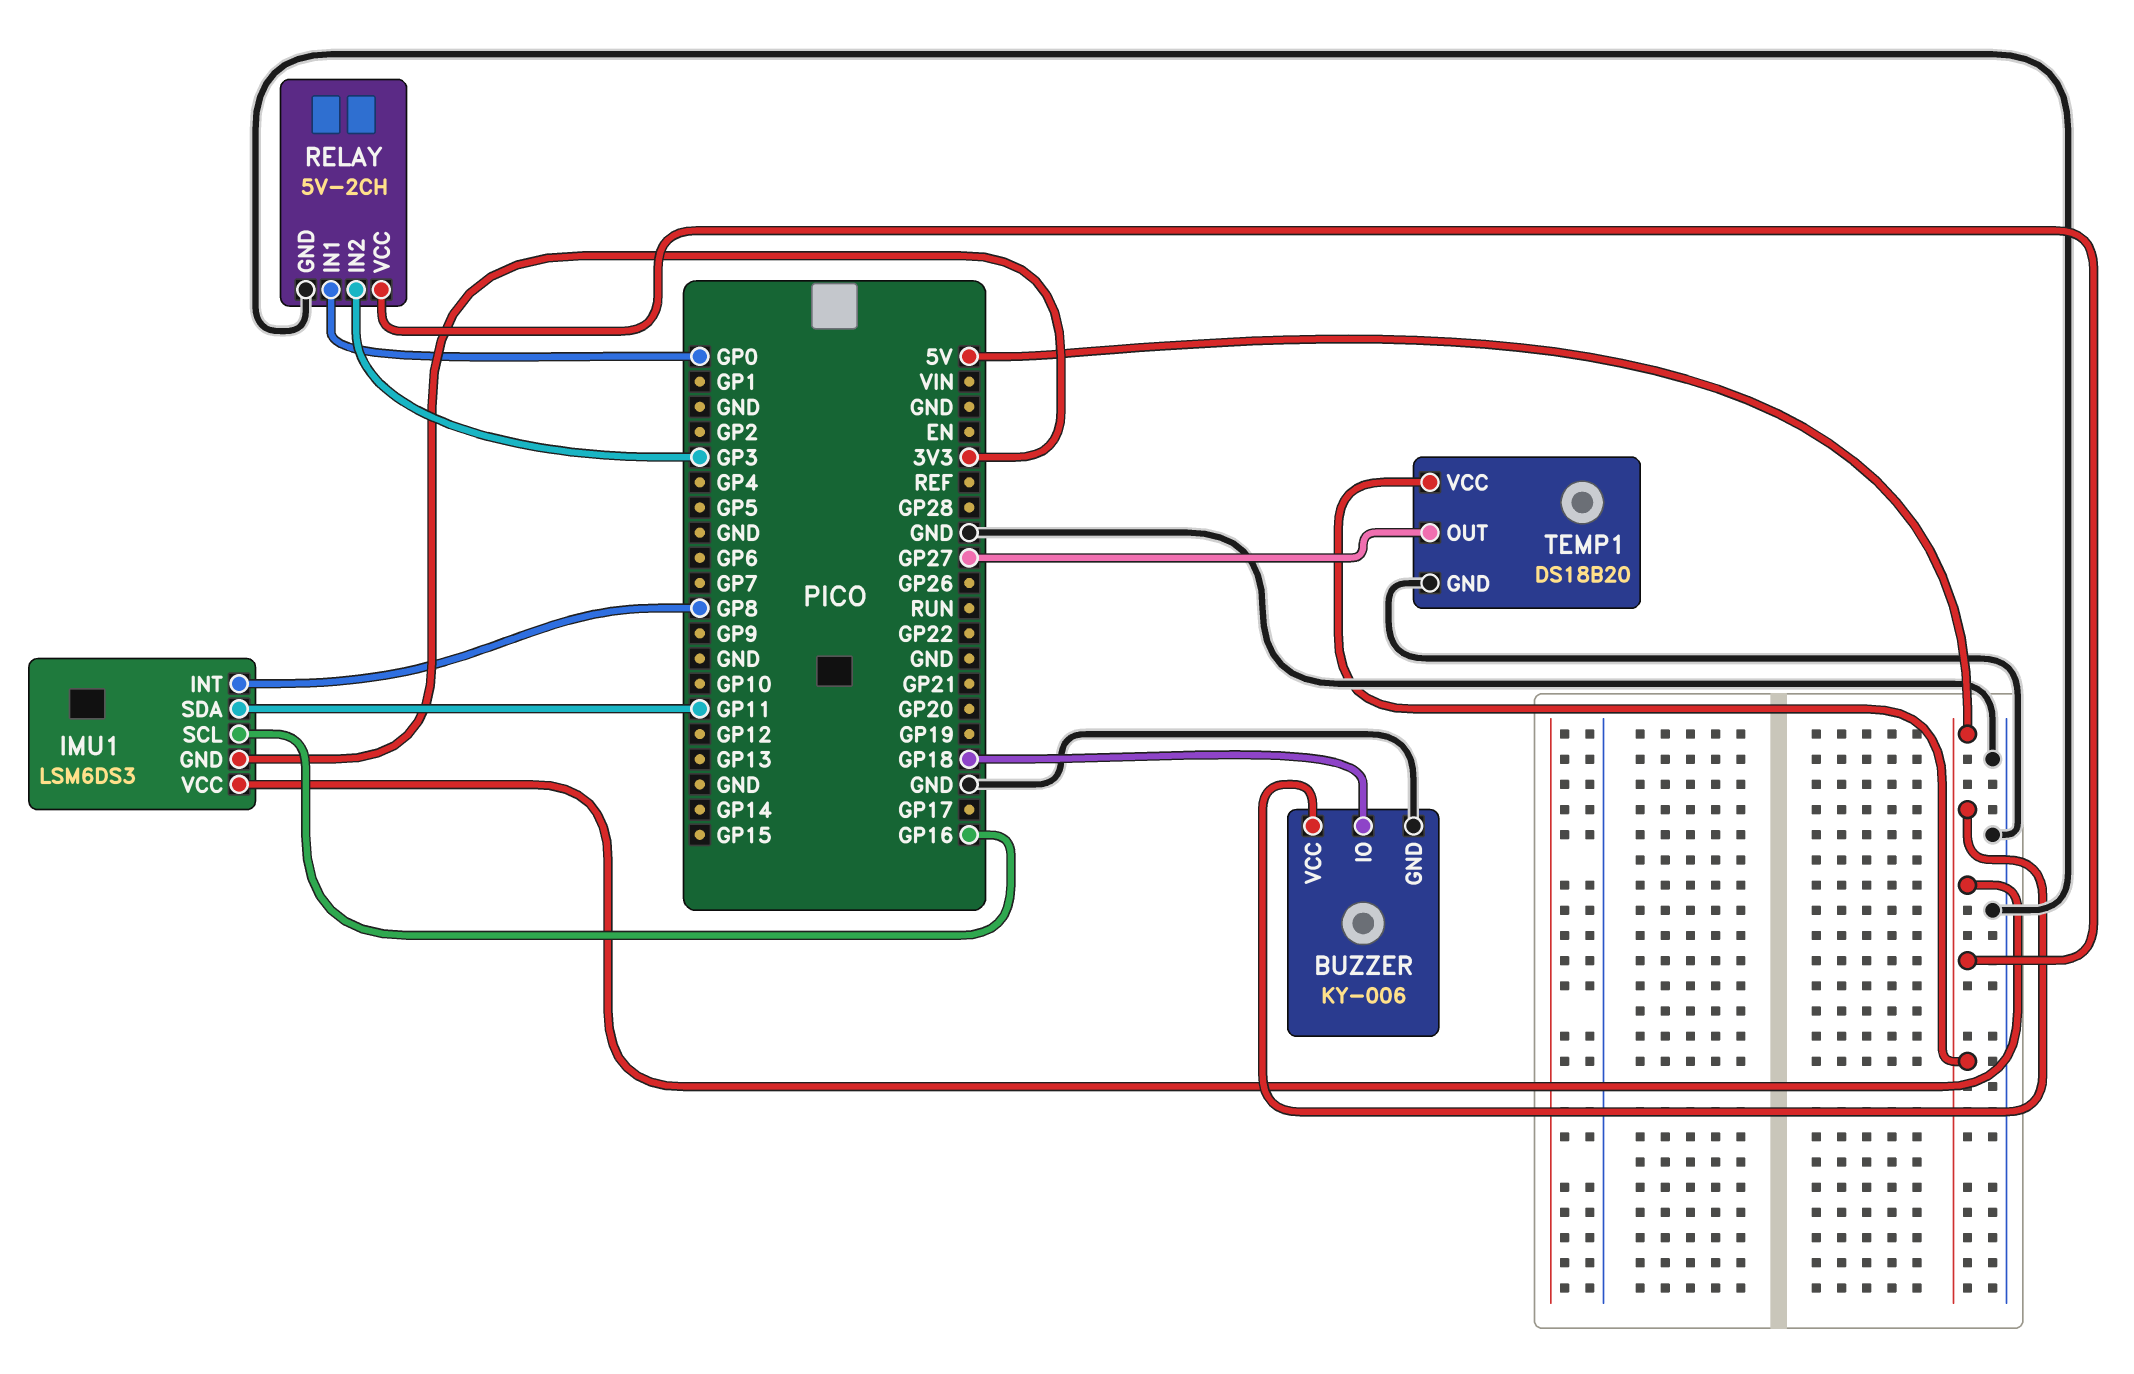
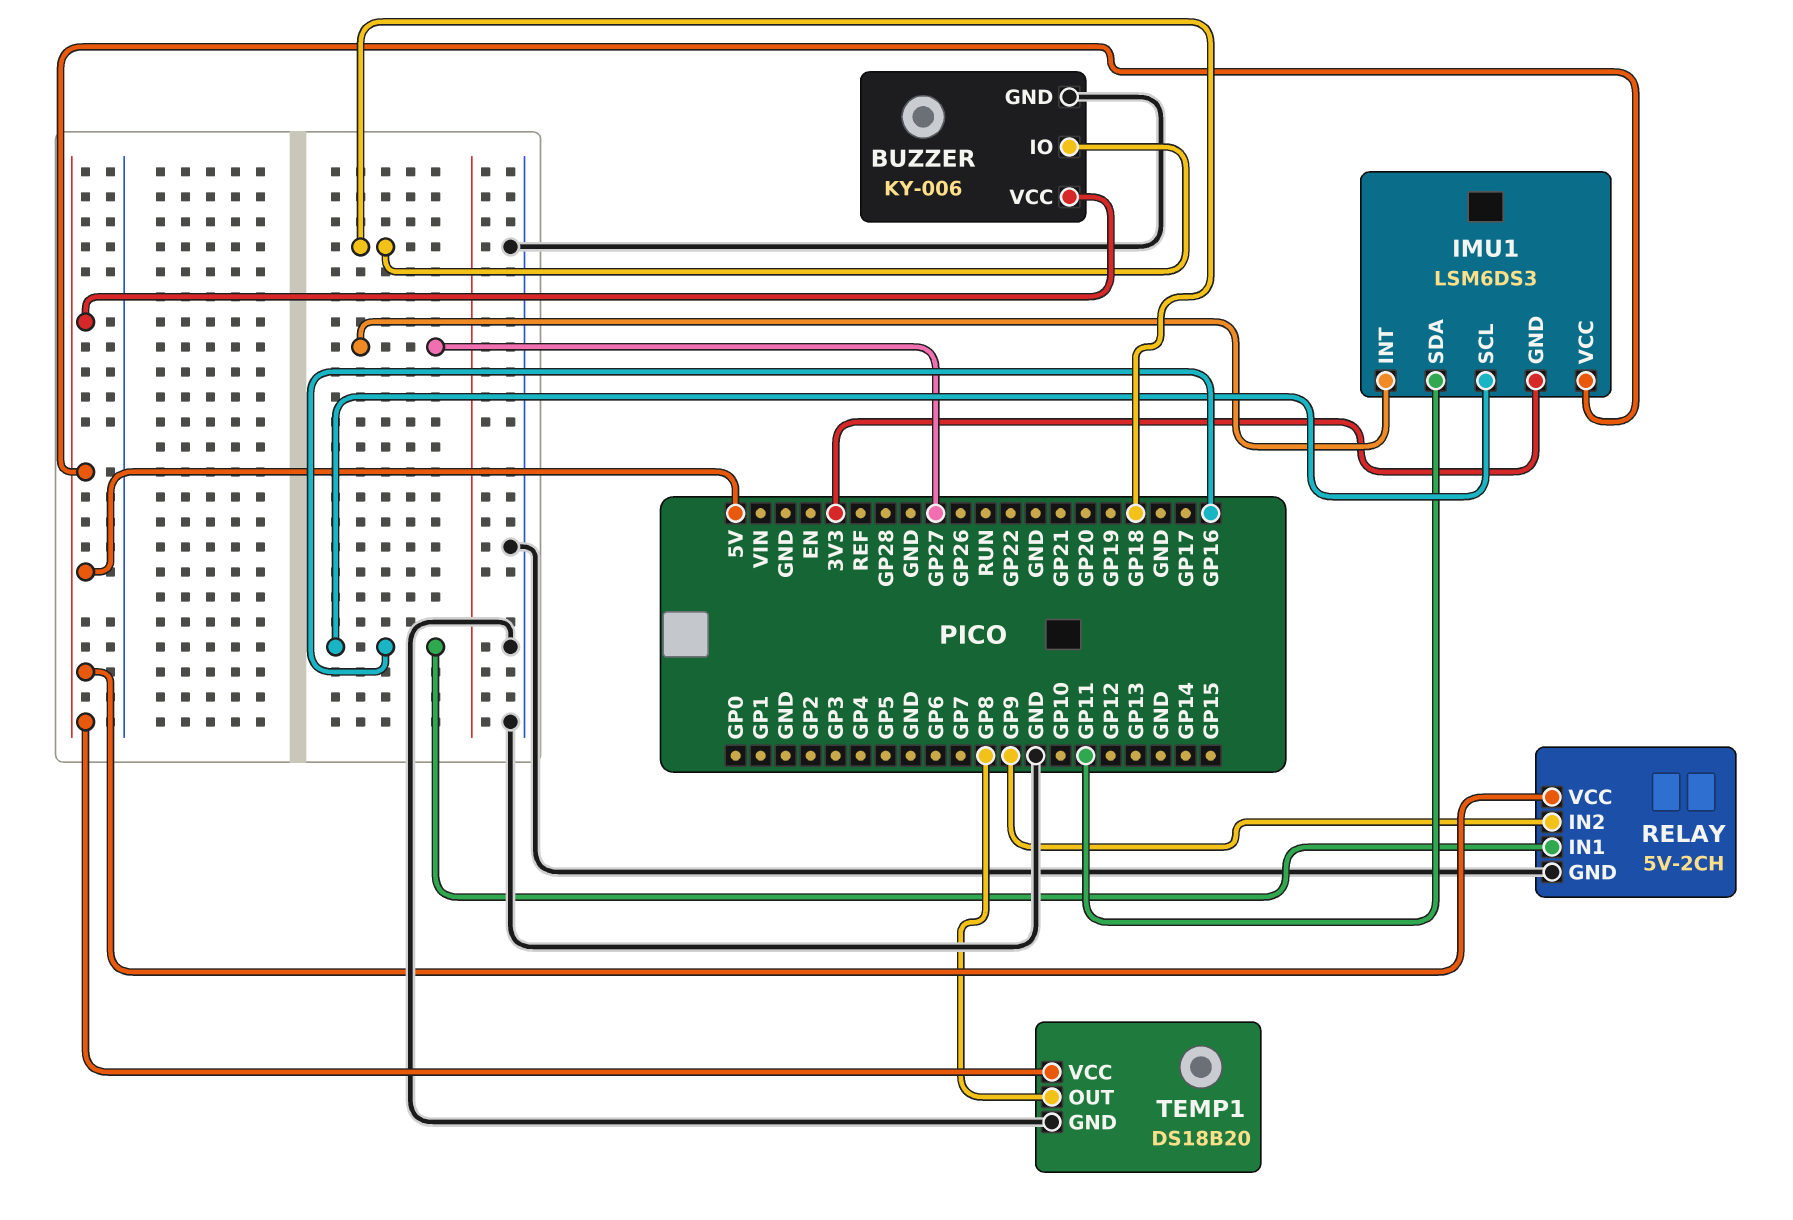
IMU1 pin INT: GP8 -> GP27
RELAY pin IN1: GP0 -> GP16
RELAY pin IN2: GP3 -> GP9
TEMP1 pin OUT: GP27 -> GP8

